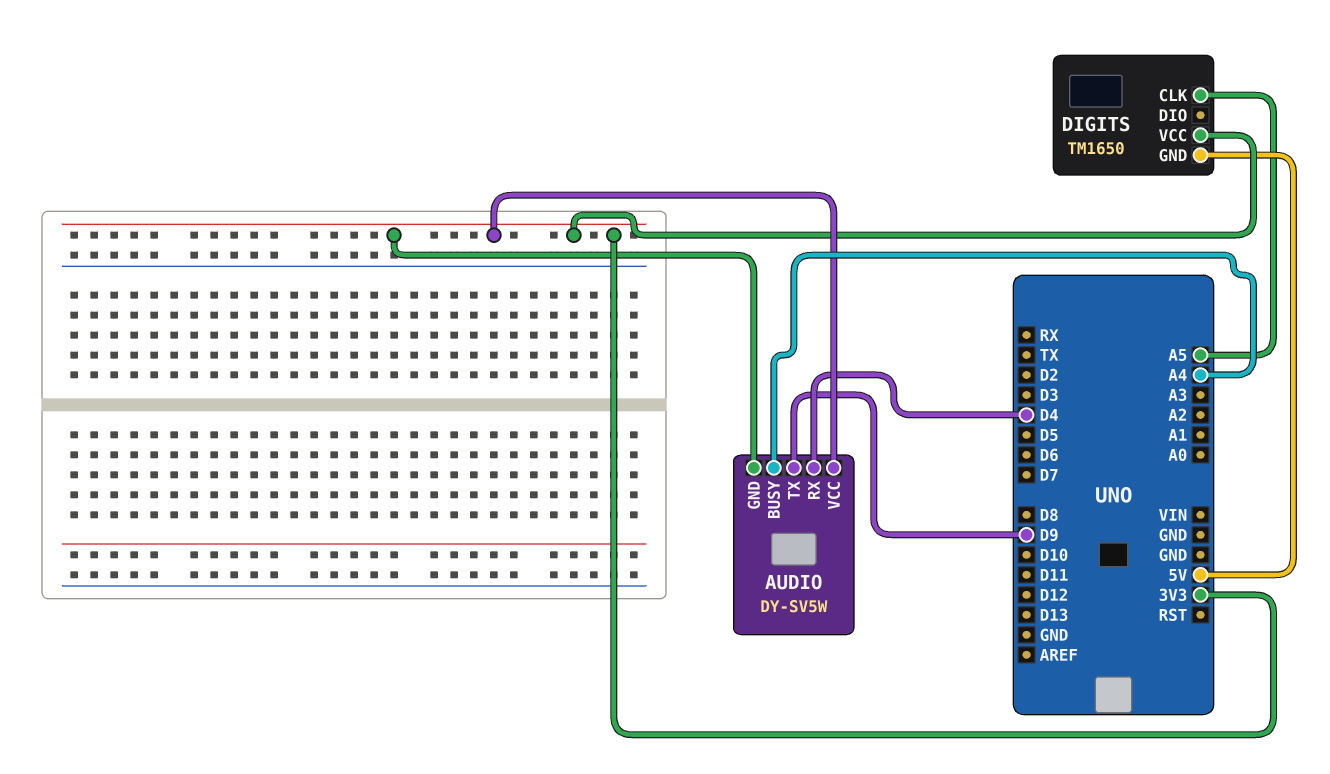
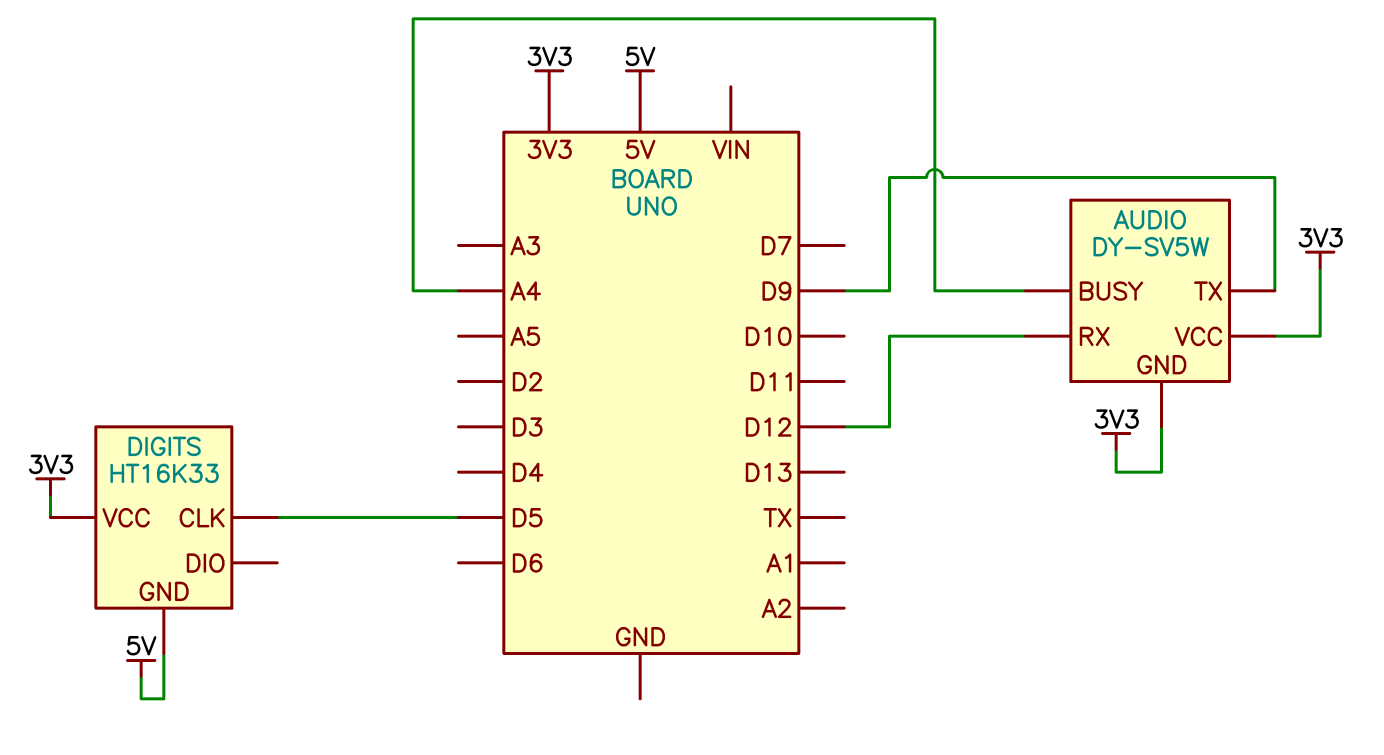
AUDIO pin RX: D4 -> D12
DIGITS: TM1650 -> HT16K33
DIGITS pin CLK: A5 -> D5

